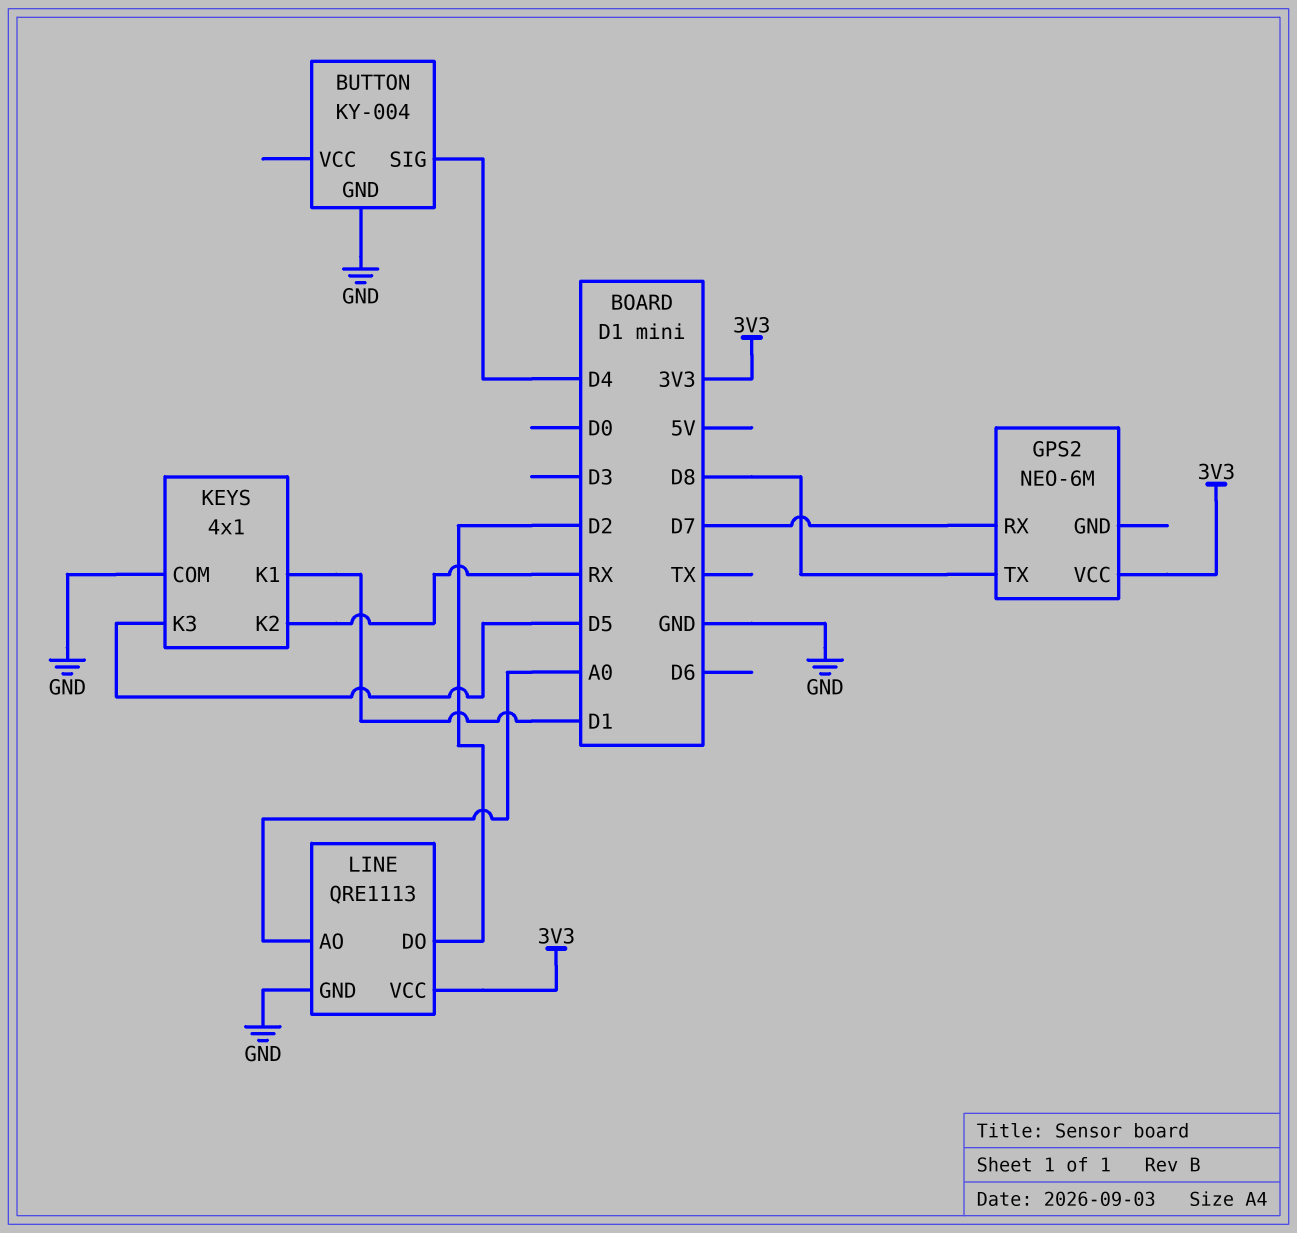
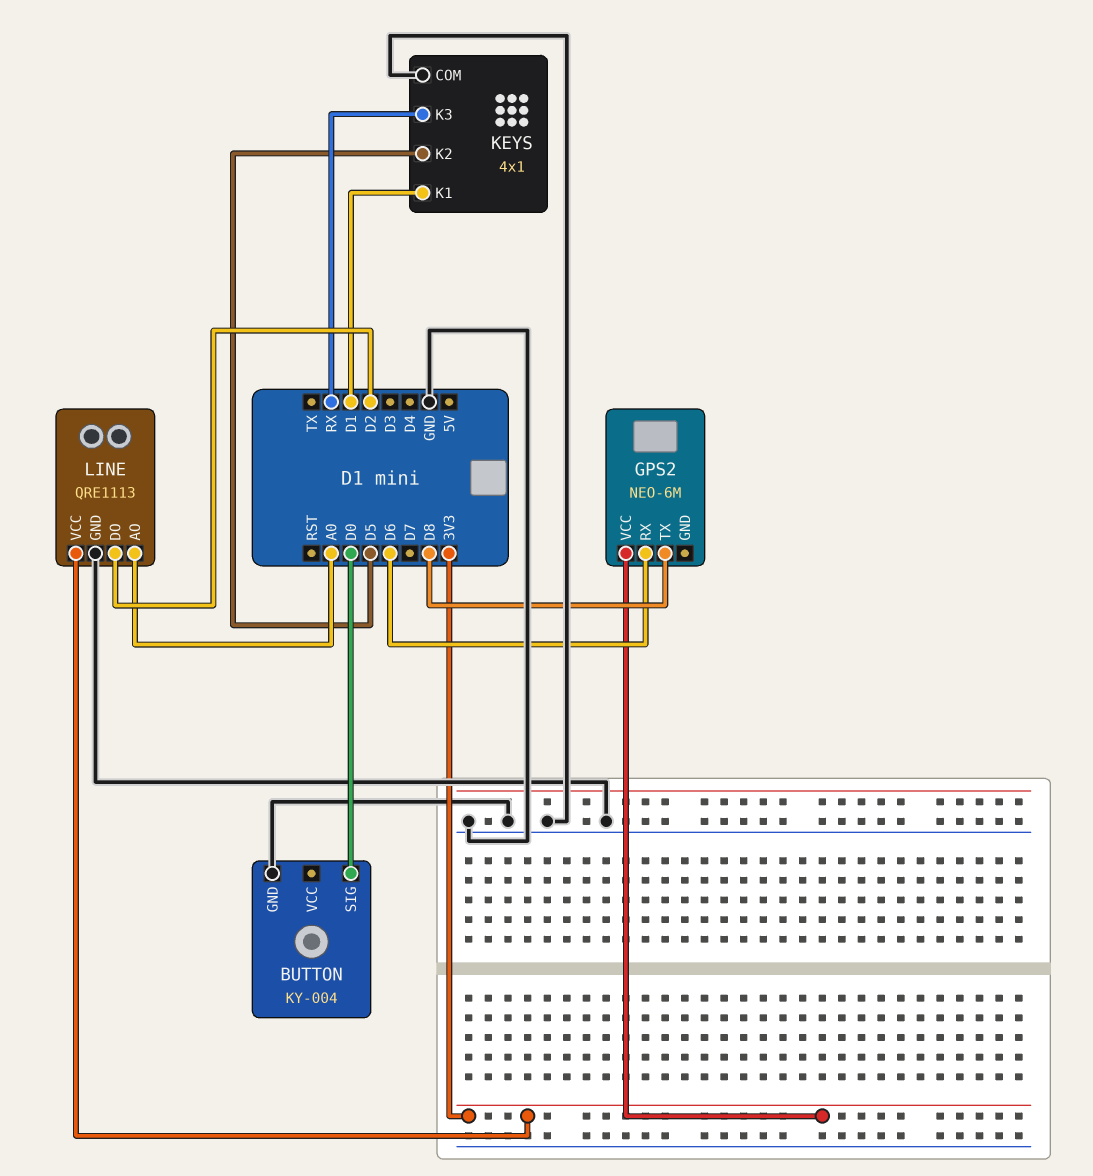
BUTTON pin SIG: D4 -> D0
GPS2 pin RX: D7 -> D6
KEYS pin K2: RX -> D5
KEYS pin K3: D5 -> RX

